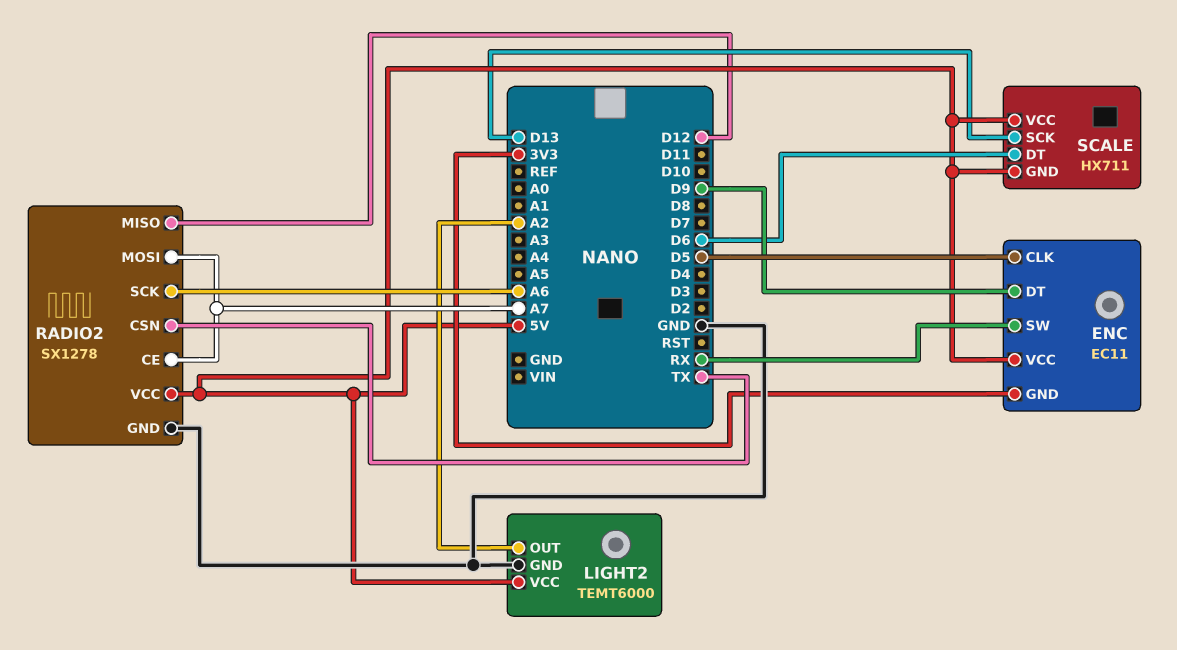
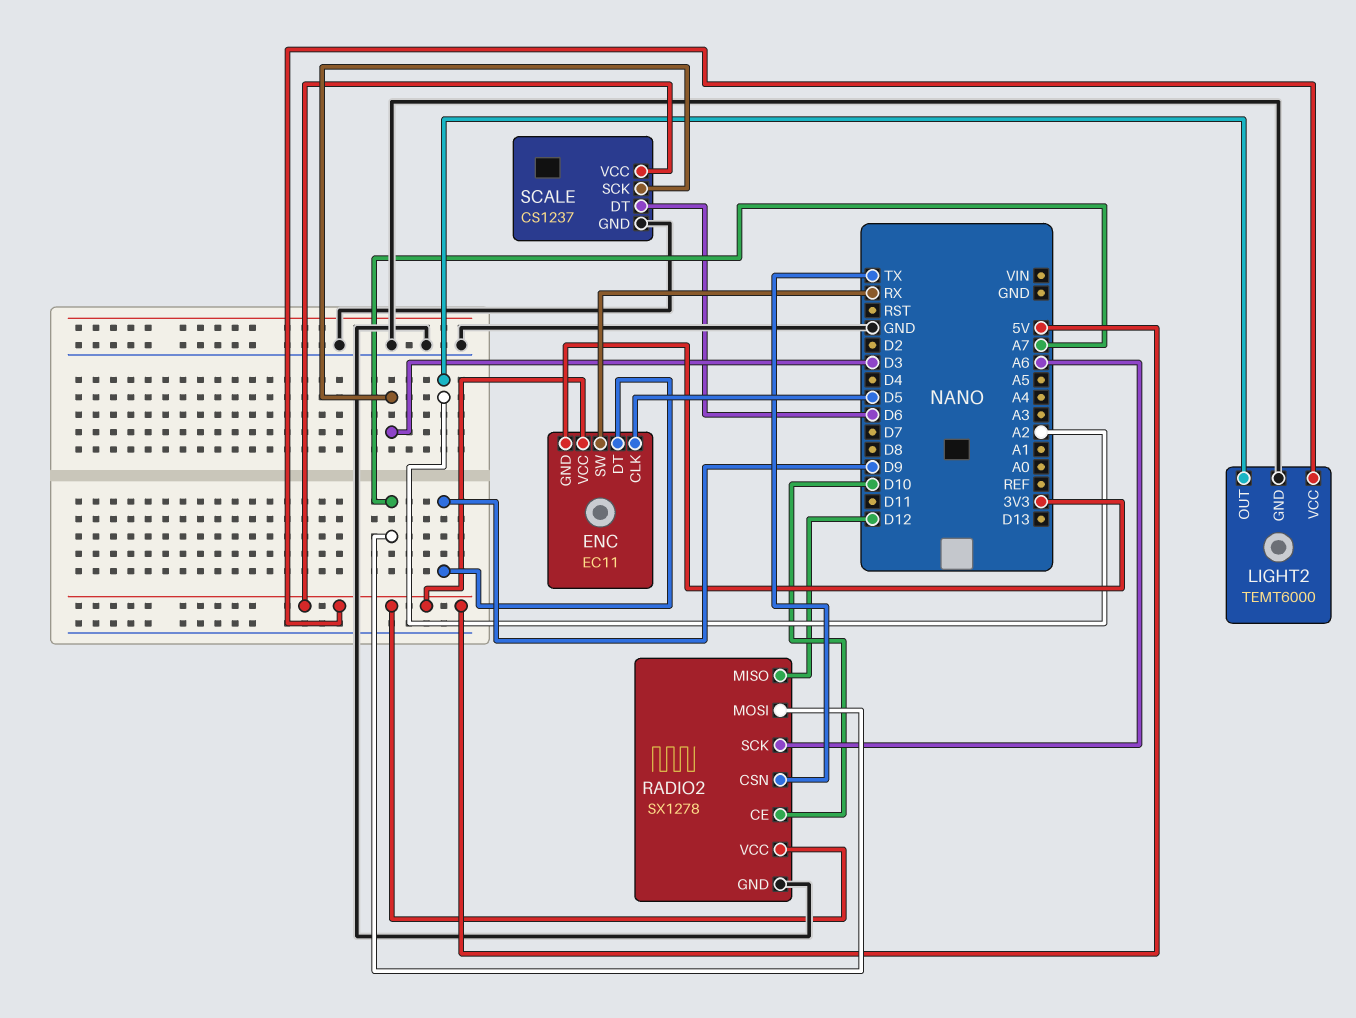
RADIO2 pin CE: A7 -> D10
SCALE: HX711 -> CS1237
SCALE pin GND: 5V -> GND
SCALE pin SCK: D13 -> D3

